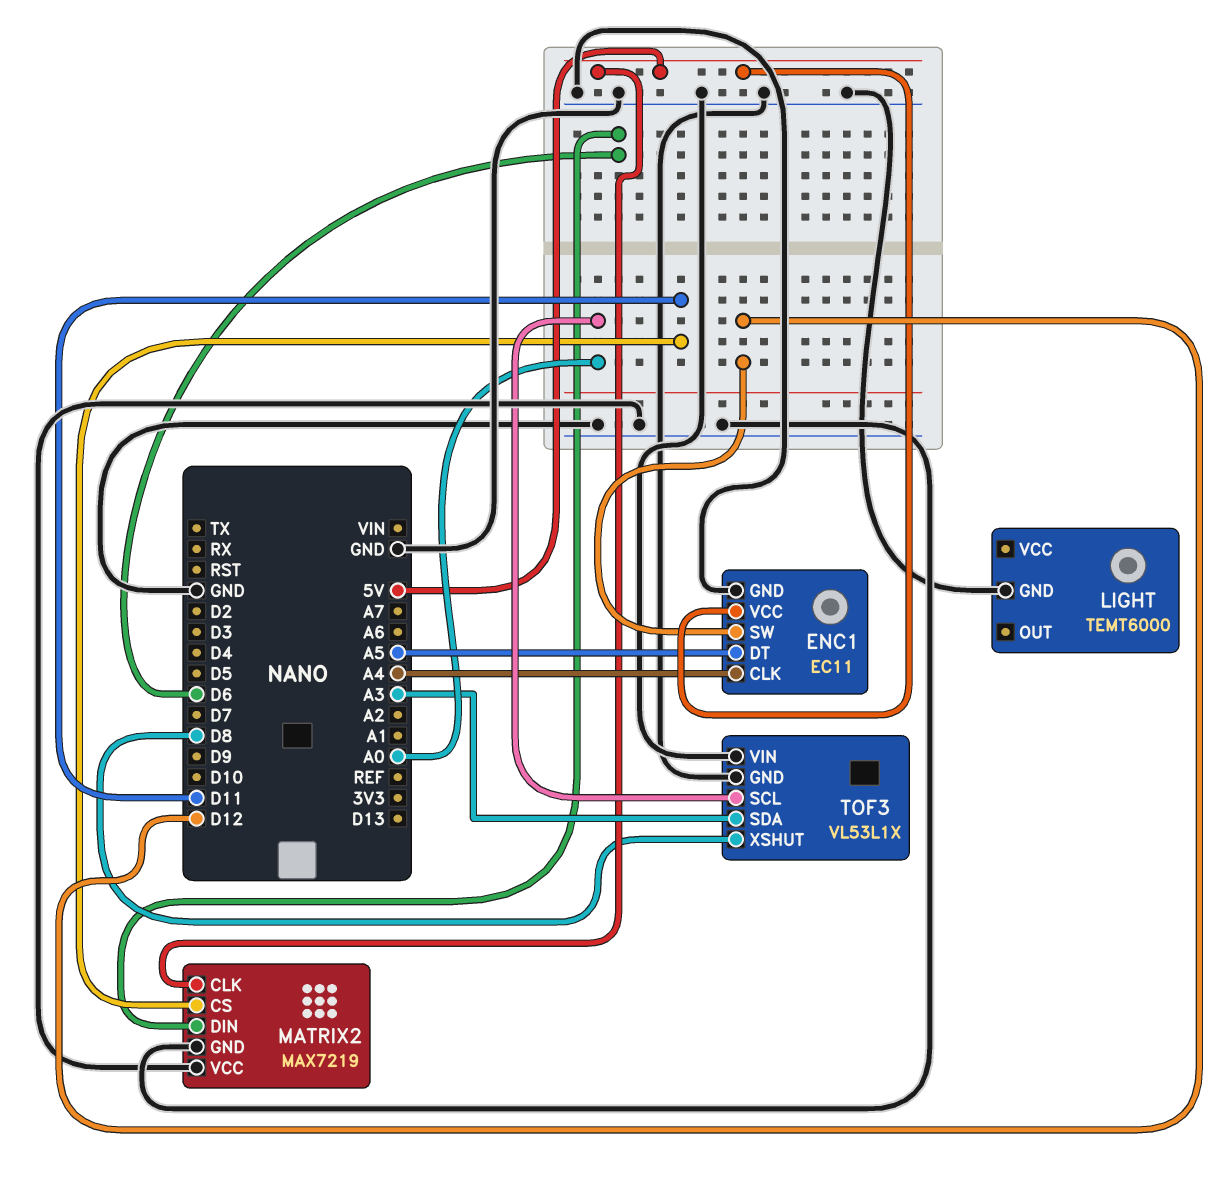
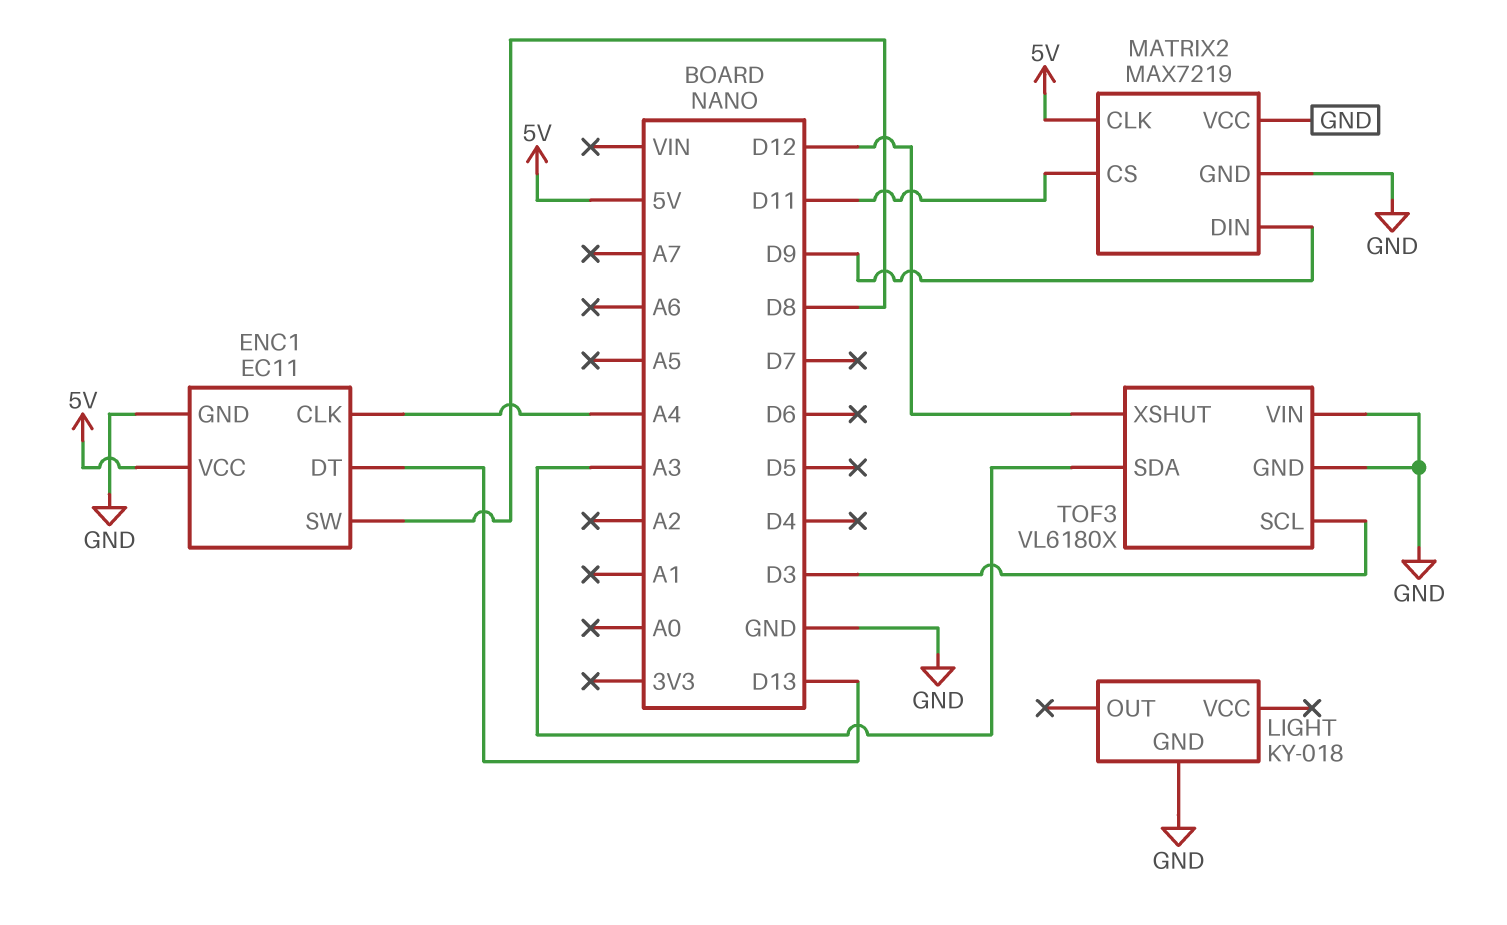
ENC1 pin DT: A5 -> D13
ENC1 pin SW: D12 -> D8
LIGHT: TEMT6000 -> KY-018
MATRIX2 pin DIN: D6 -> D9
TOF3: VL53L1X -> VL6180X
TOF3 pin SCL: A0 -> D3
TOF3 pin XSHUT: D8 -> D12

